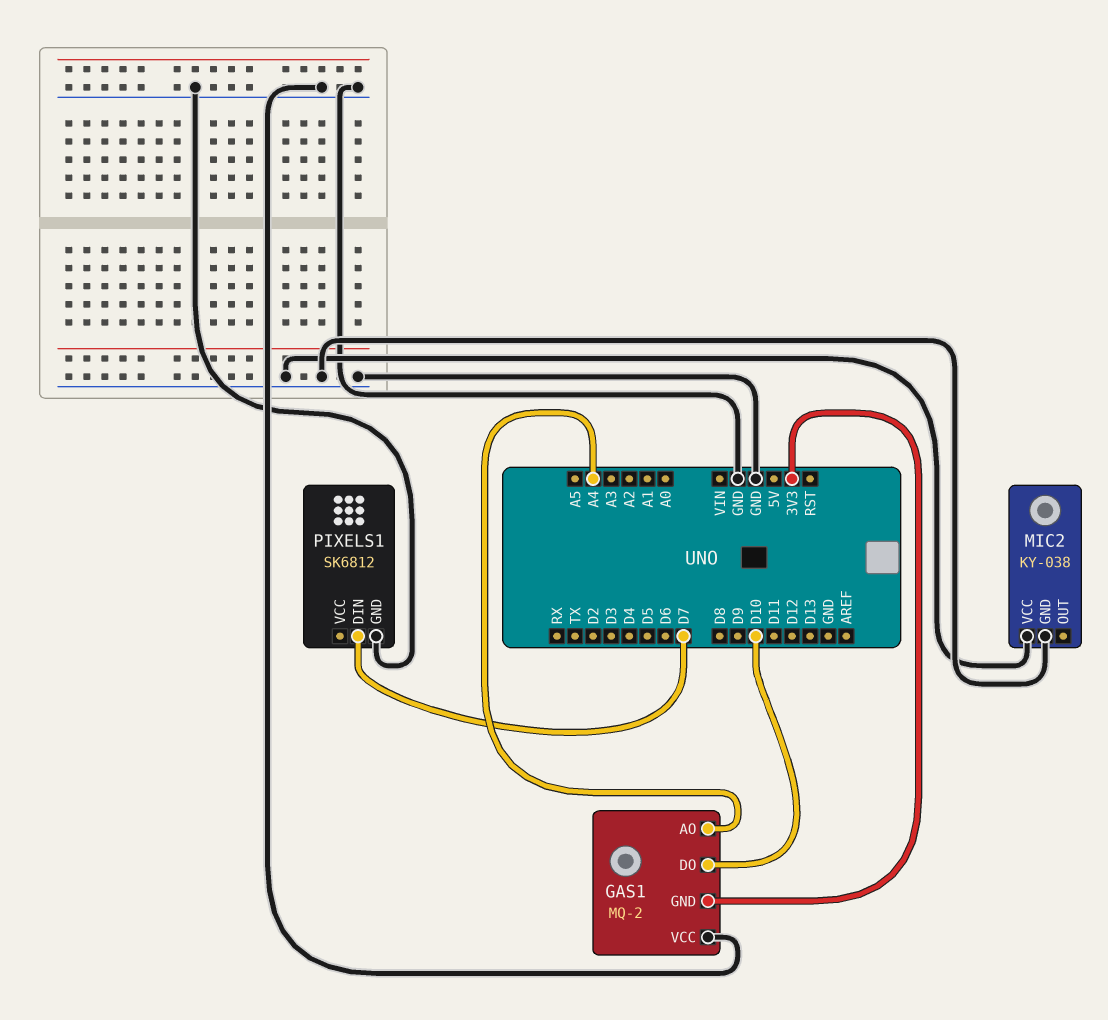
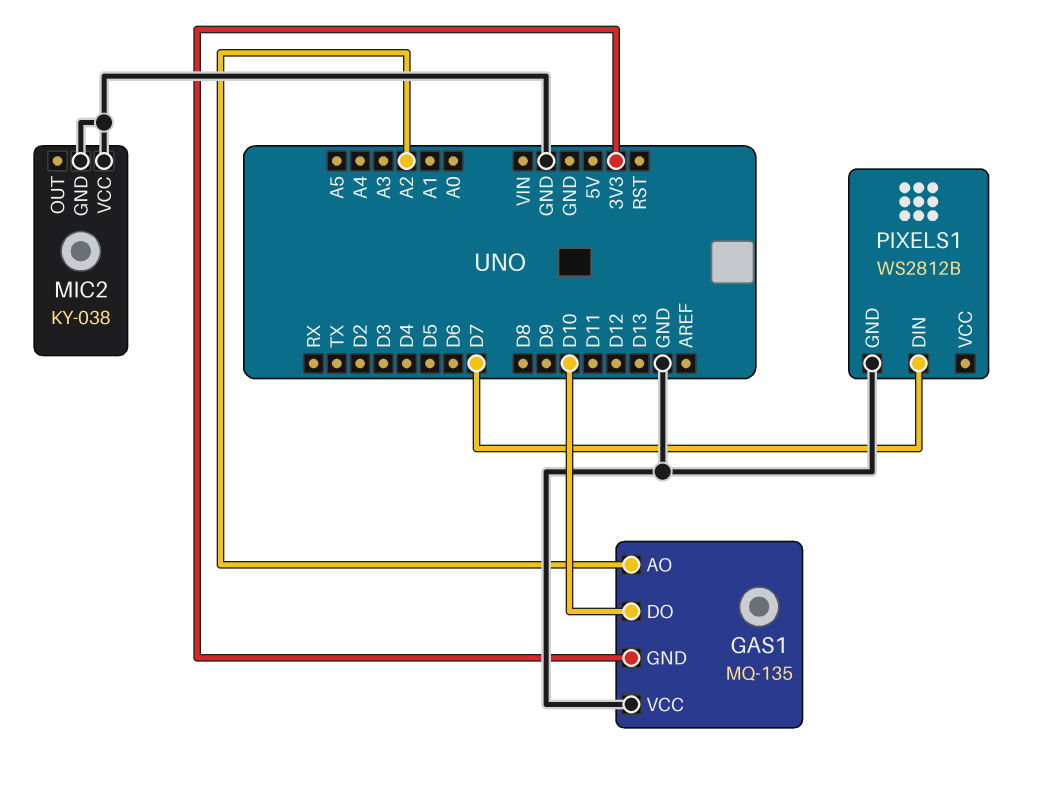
GAS1: MQ-2 -> MQ-135
GAS1 pin AO: A4 -> A2
PIXELS1: SK6812 -> WS2812B

